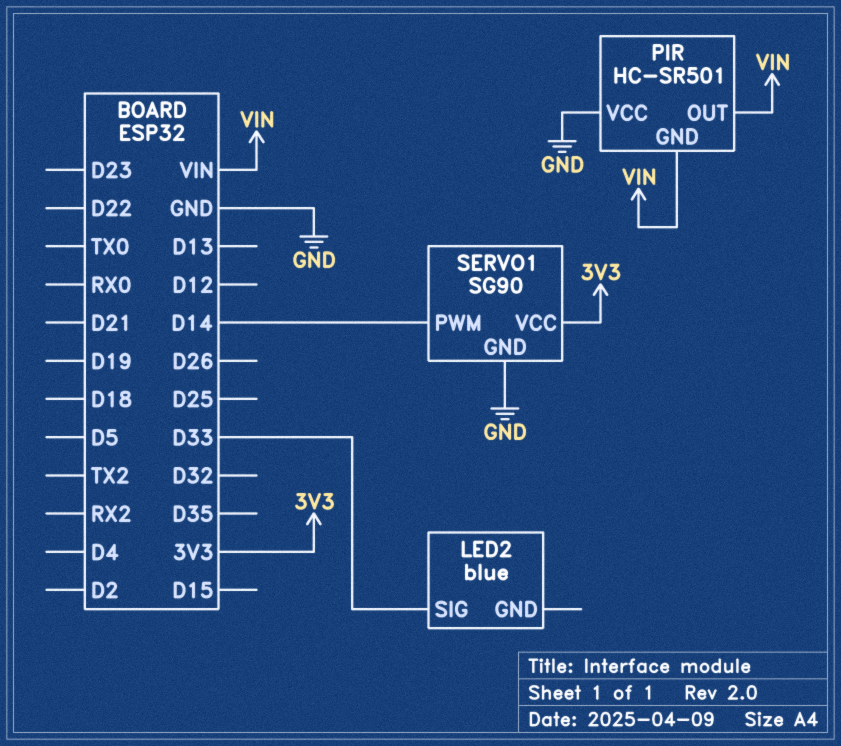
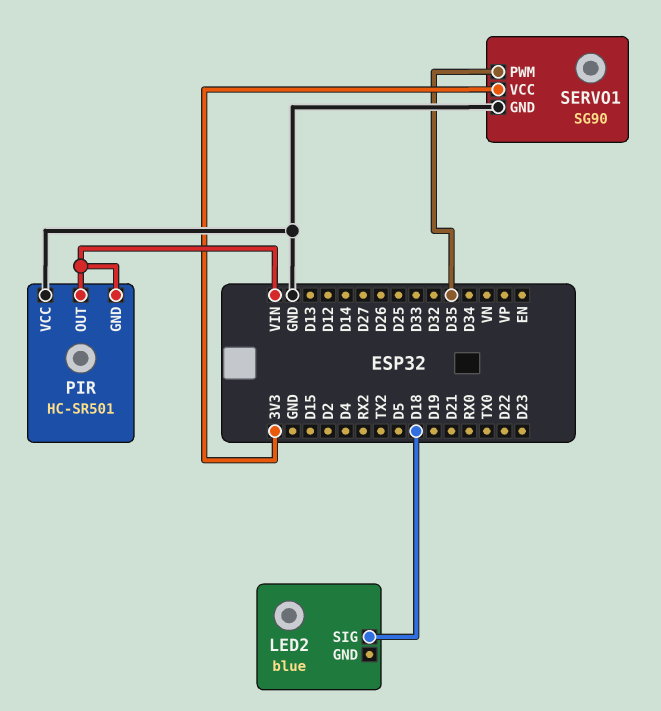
LED2 pin SIG: D33 -> D18
SERVO1 pin PWM: D14 -> D35

